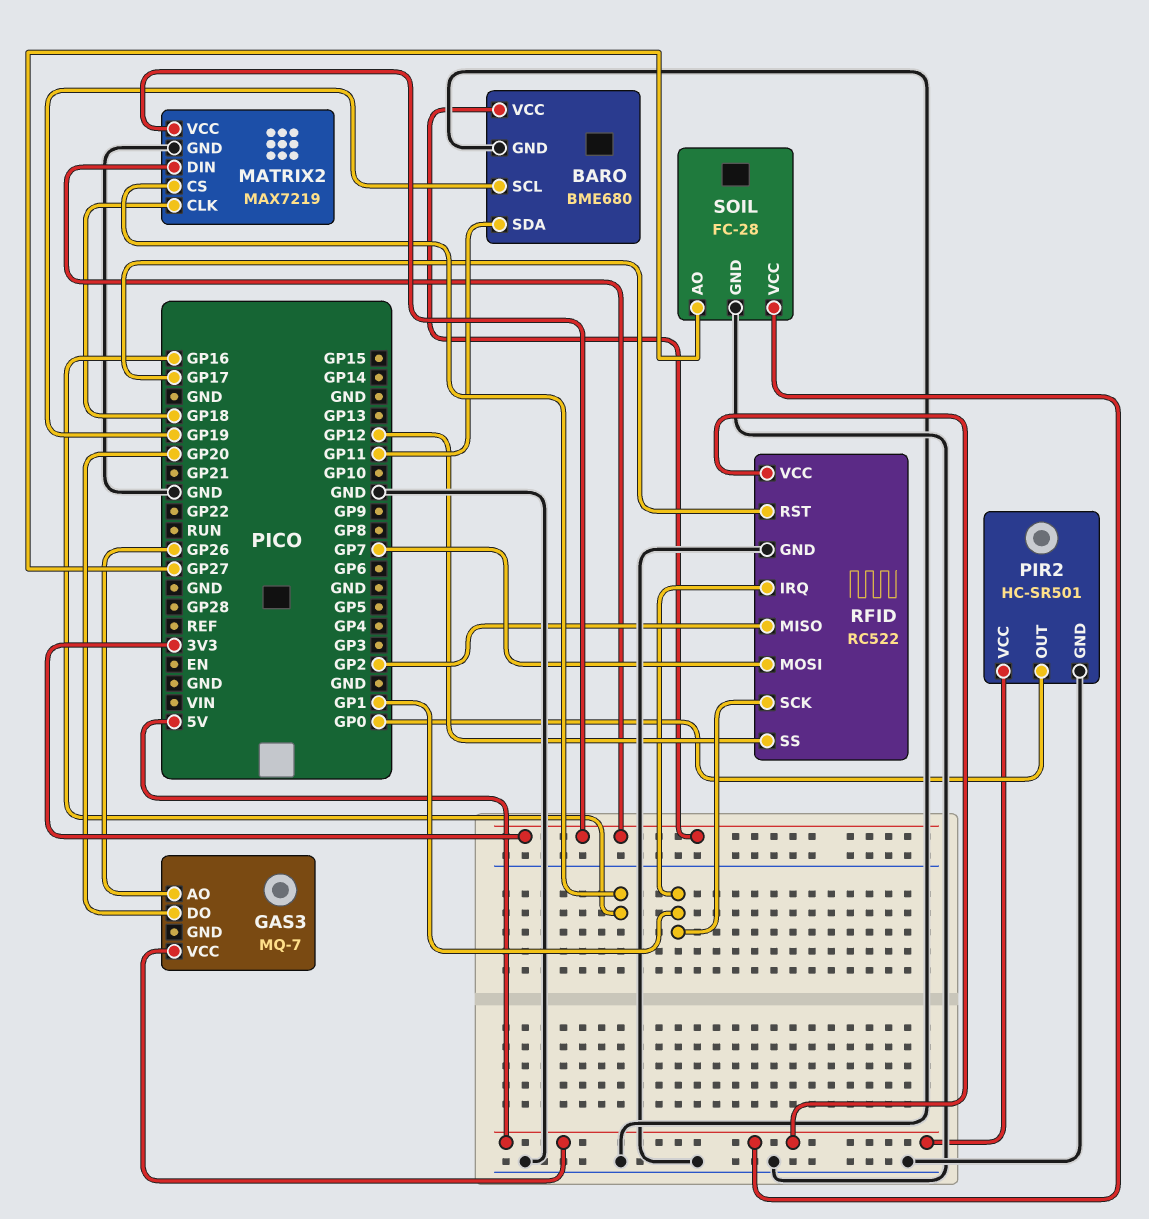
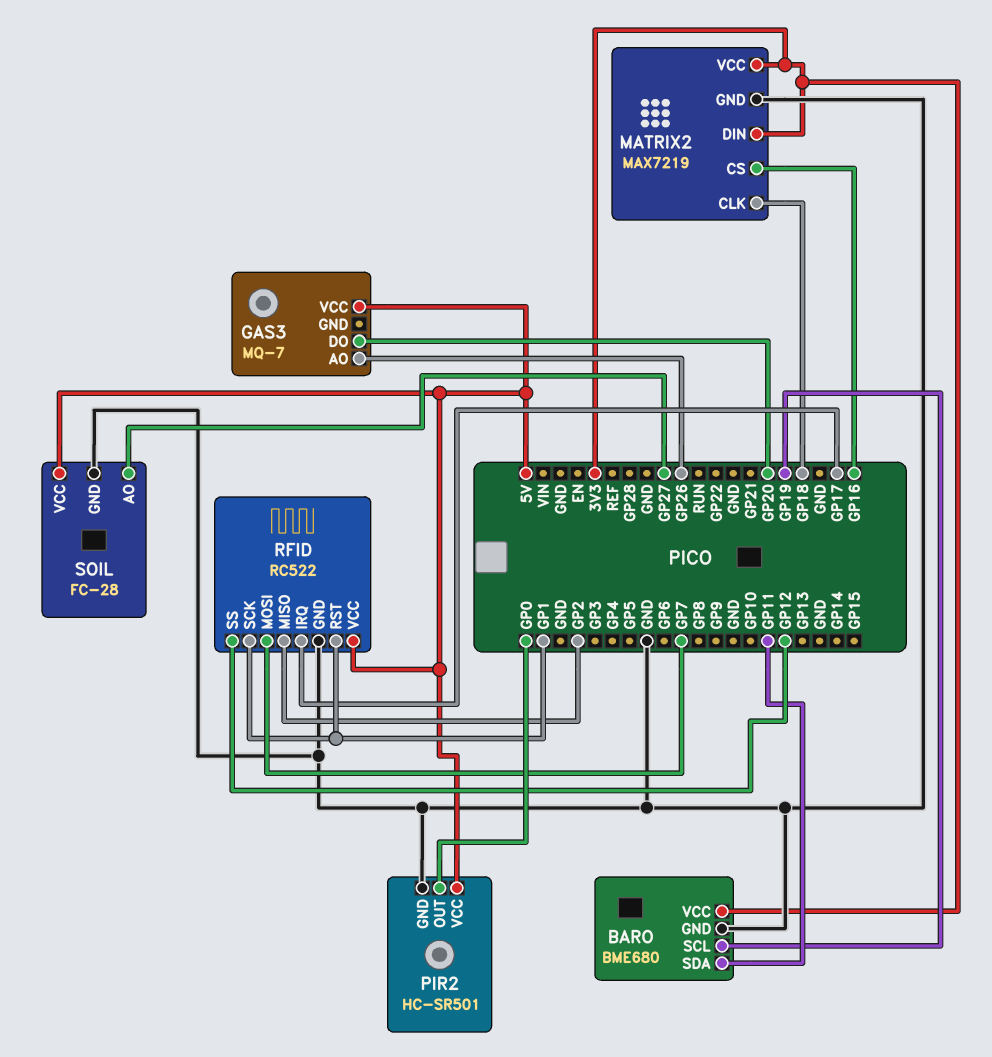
RFID pin IRQ: GP1 -> GP17
RFID pin RST: GP17 -> GP1

